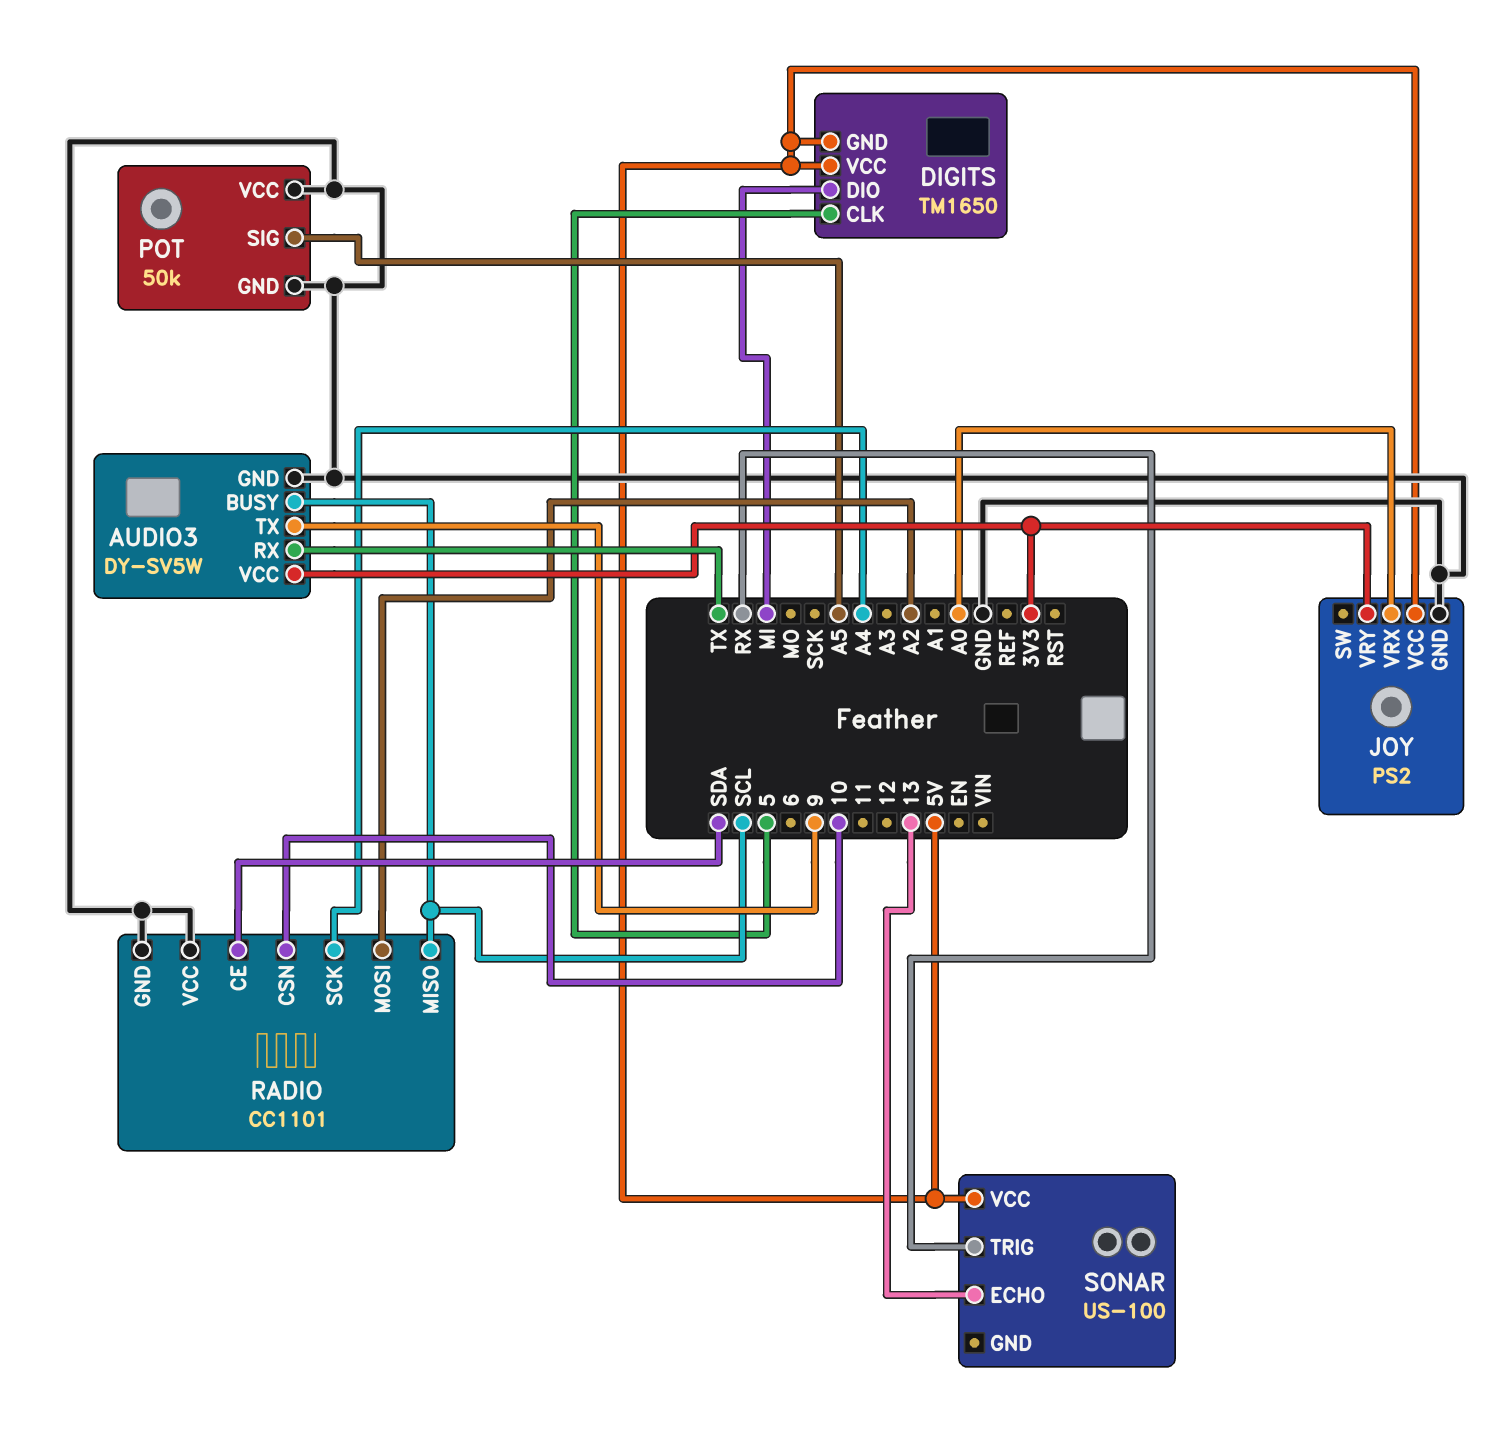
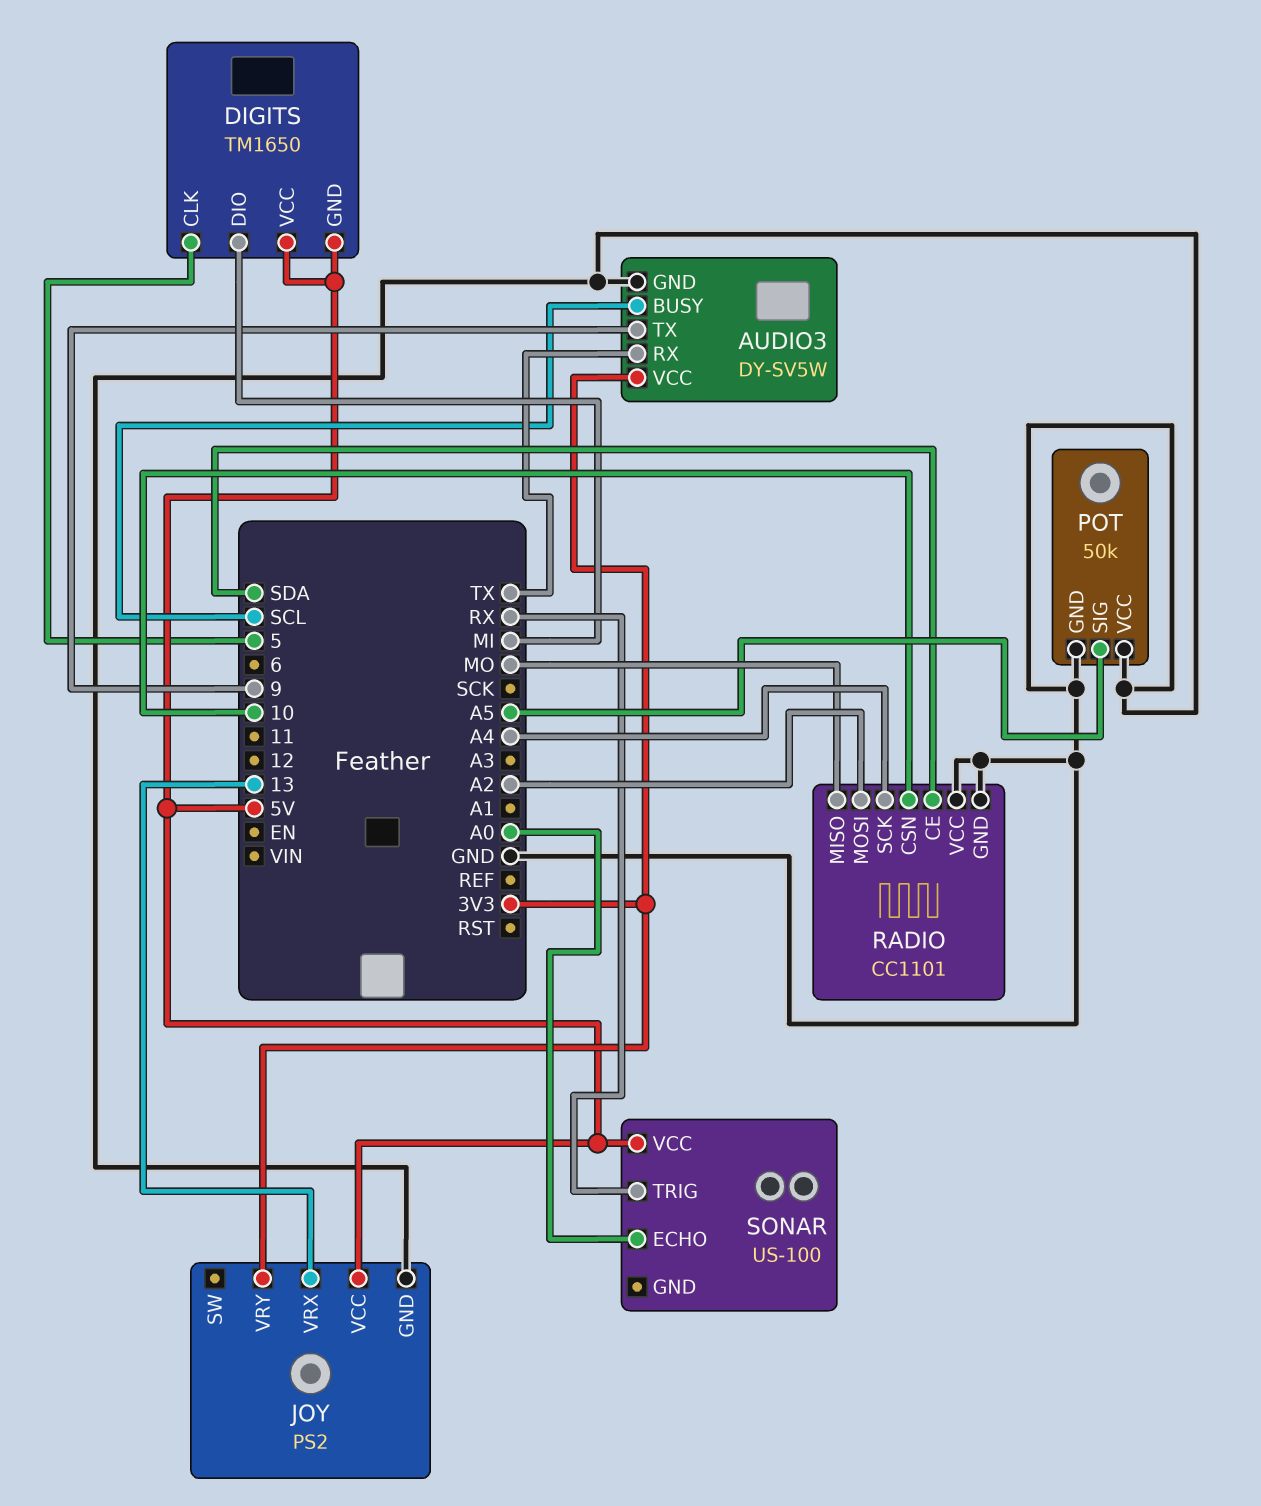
JOY pin VRX: A0 -> 13
RADIO pin MISO: SCL -> MO
SONAR pin ECHO: 13 -> A0

